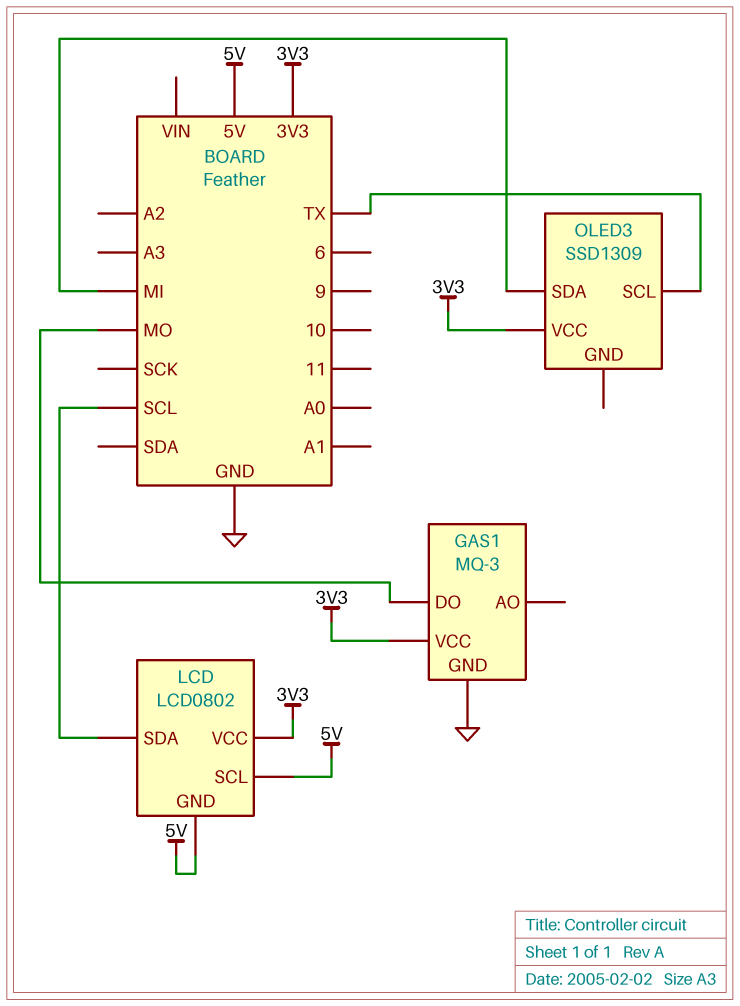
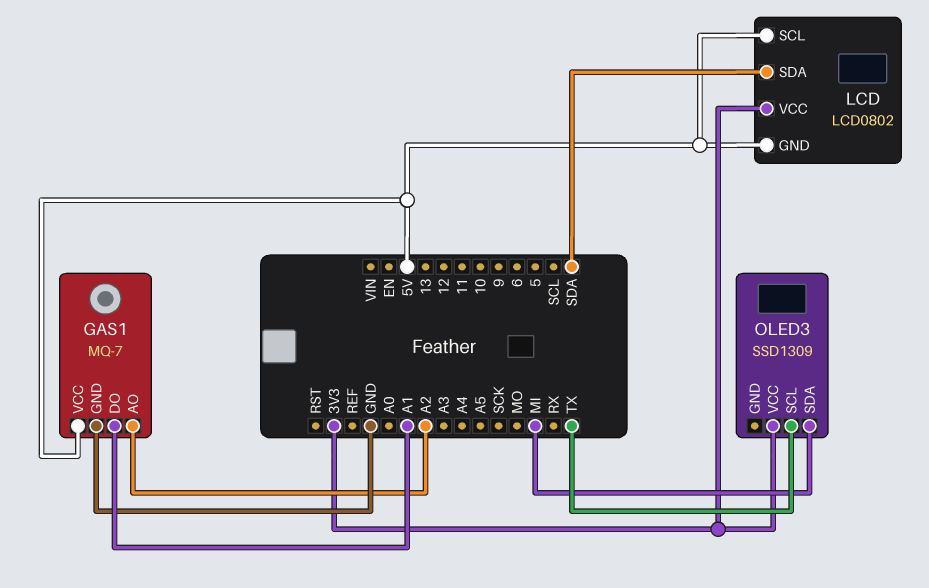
GAS1: MQ-3 -> MQ-7
GAS1 pin AO: none -> A2
GAS1 pin DO: MO -> A1
GAS1 pin VCC: 3V3 -> 5V
LCD pin SDA: SCL -> SDA

